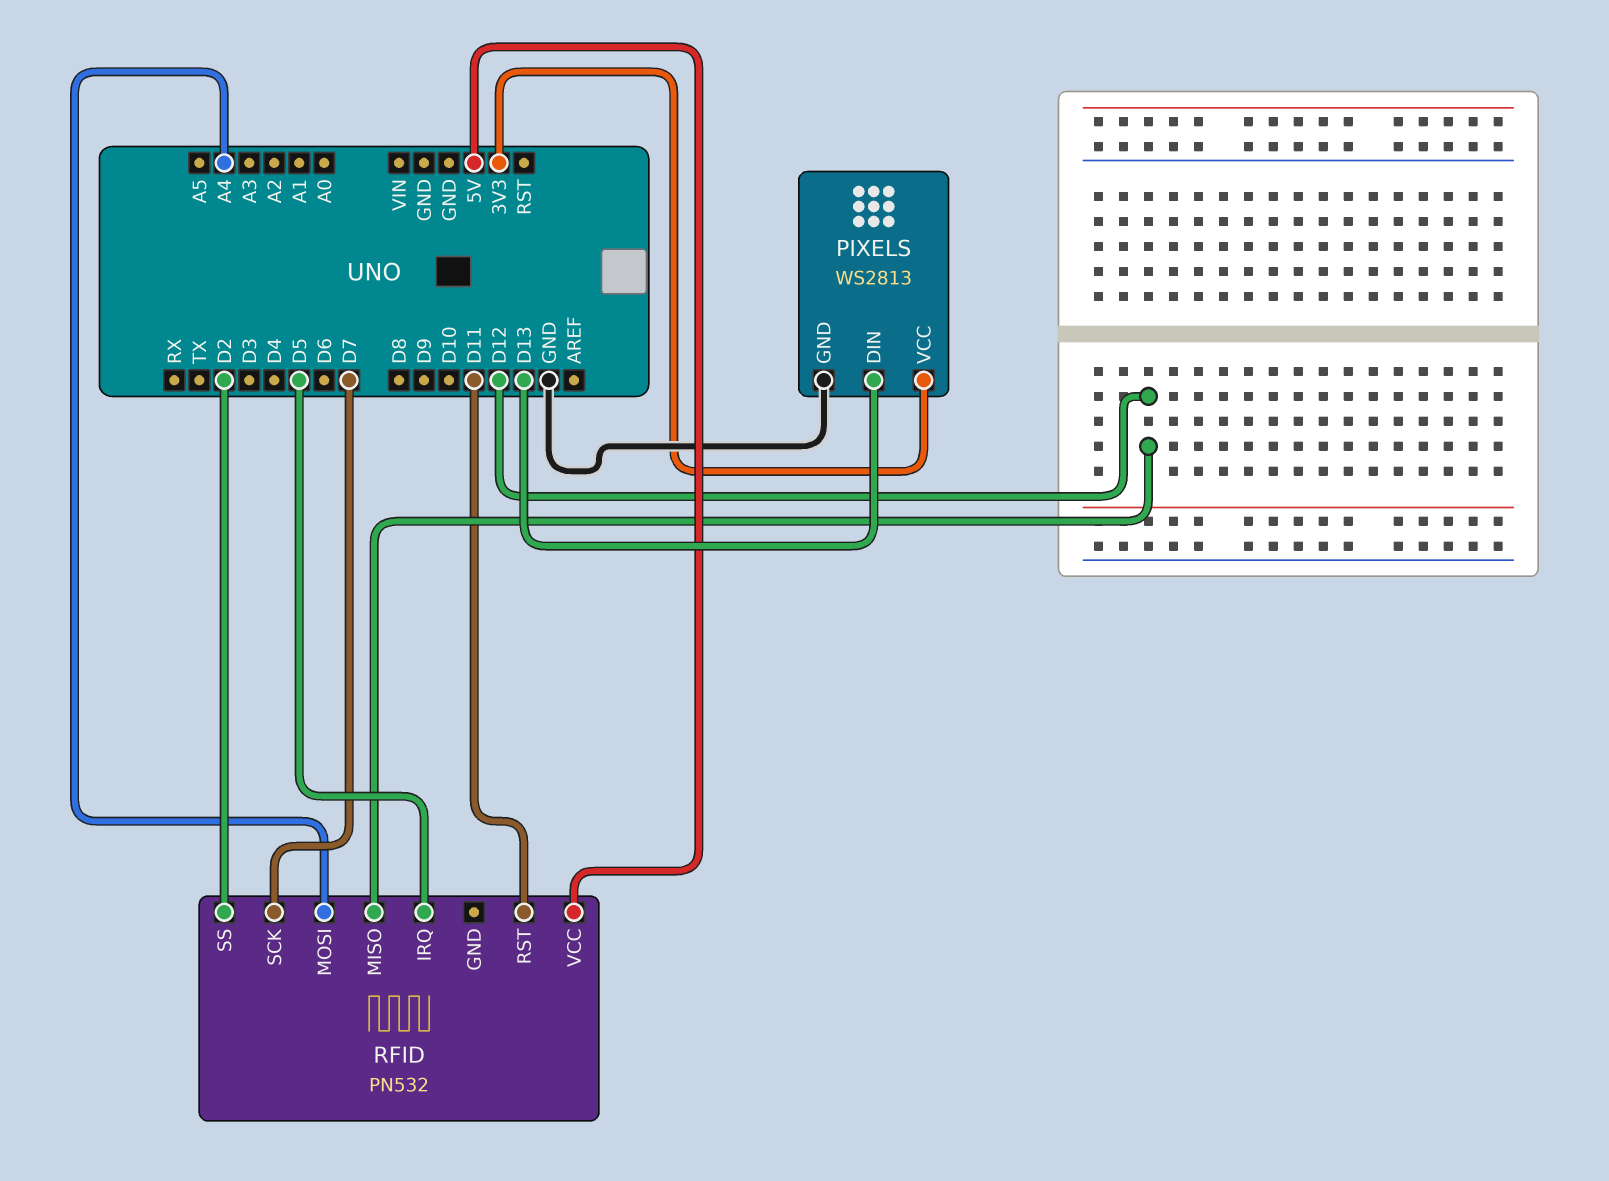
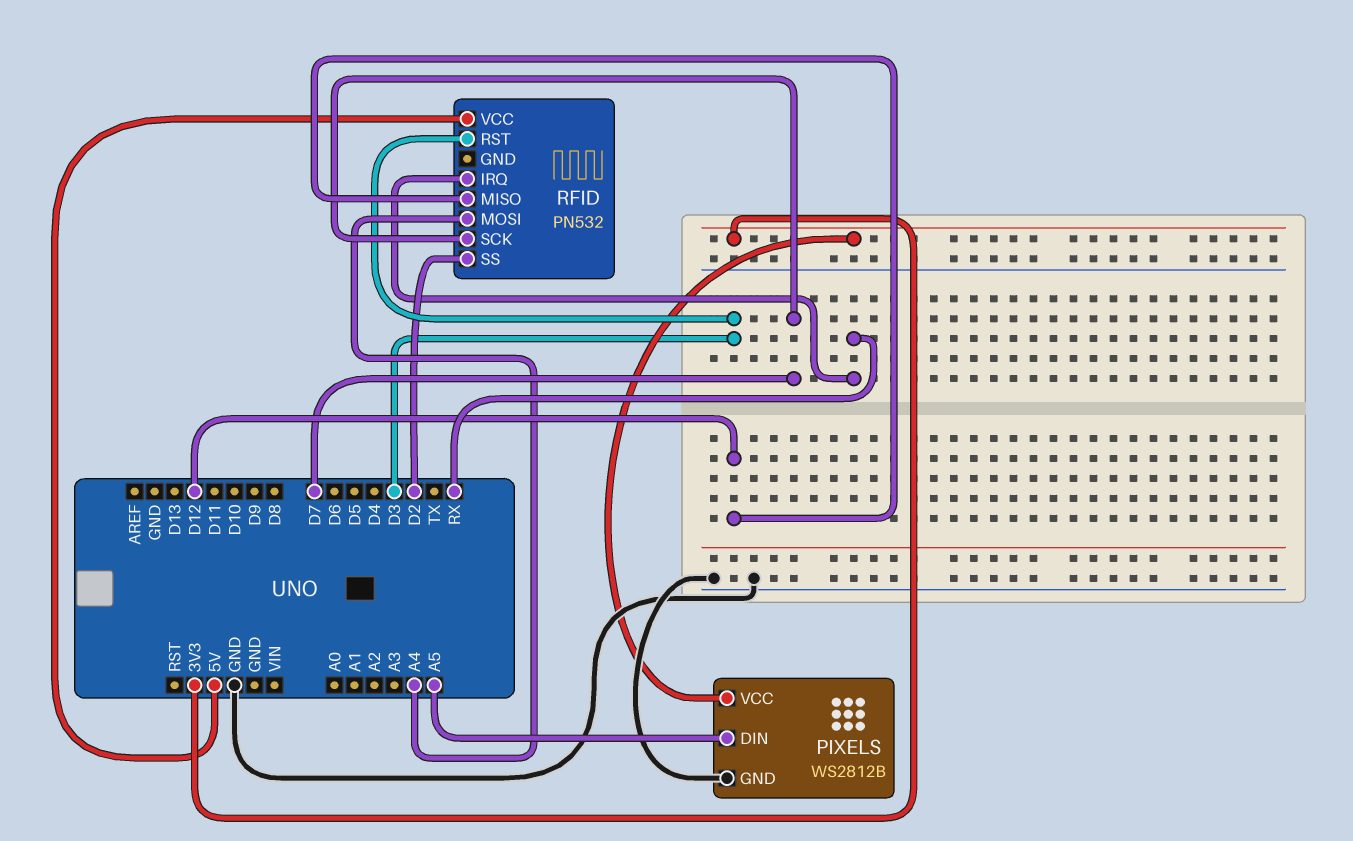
PIXELS: WS2813 -> WS2812B
PIXELS pin DIN: D13 -> A5
RFID pin IRQ: D5 -> RX
RFID pin RST: D11 -> D3

